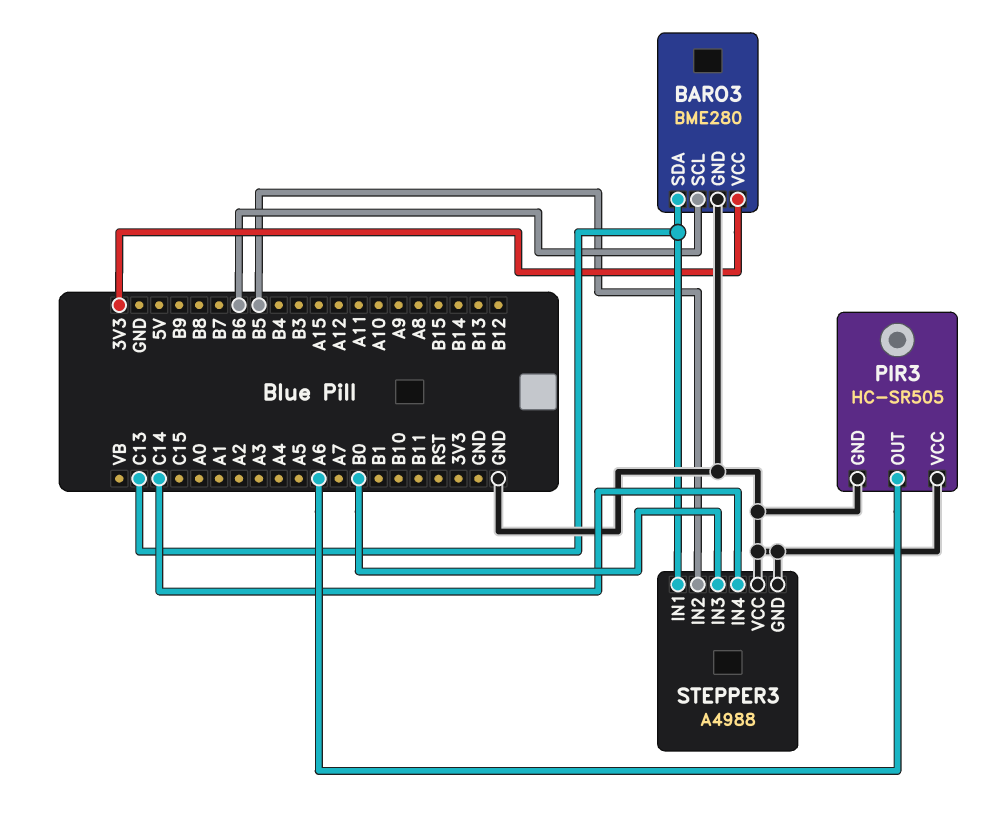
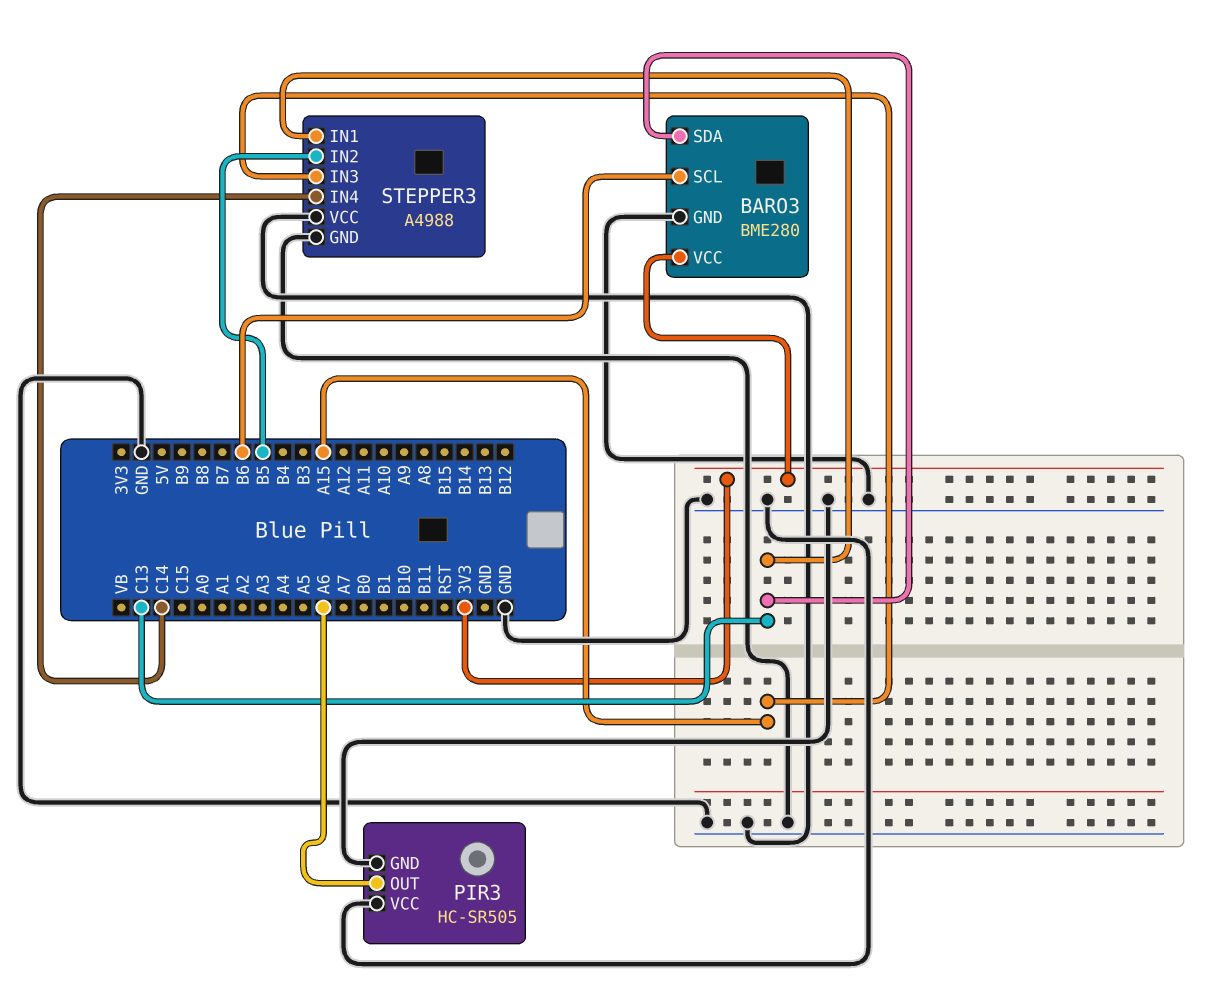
STEPPER3 pin IN3: B0 -> A15

